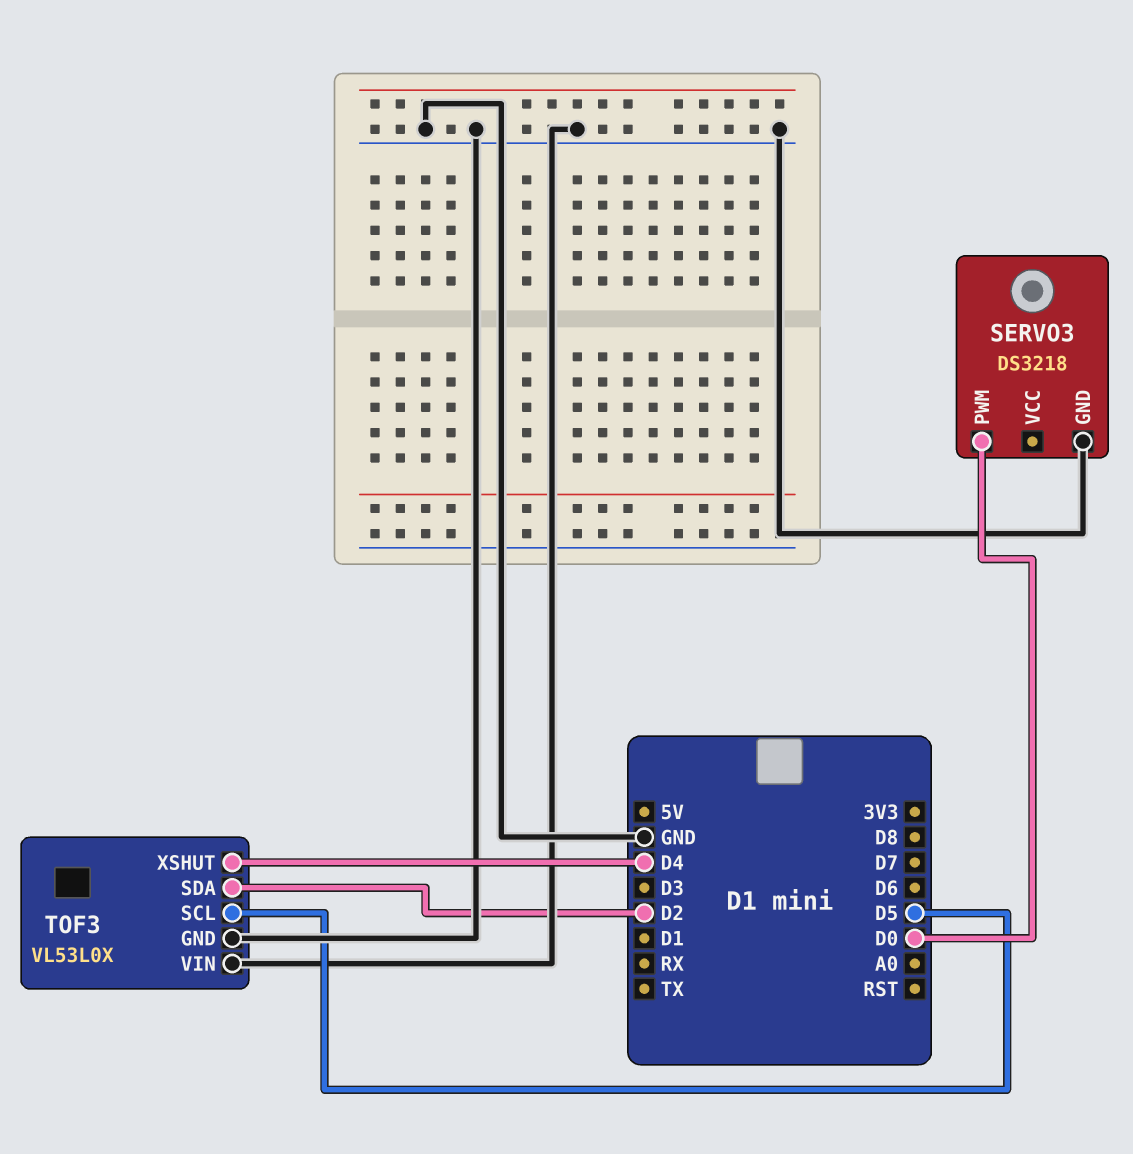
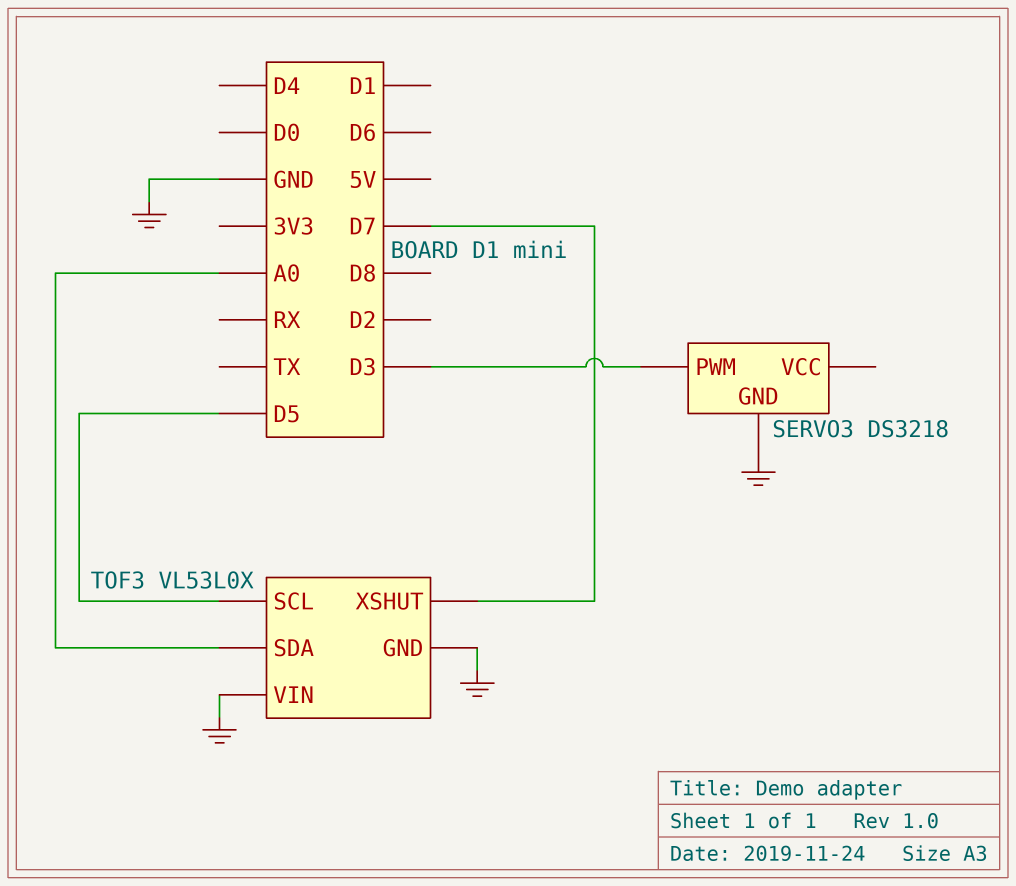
SERVO3 pin PWM: D0 -> D3
TOF3 pin SDA: D2 -> A0
TOF3 pin XSHUT: D4 -> D7

